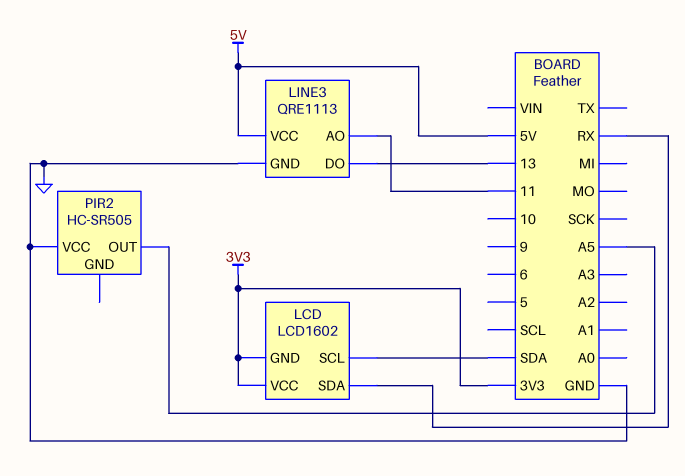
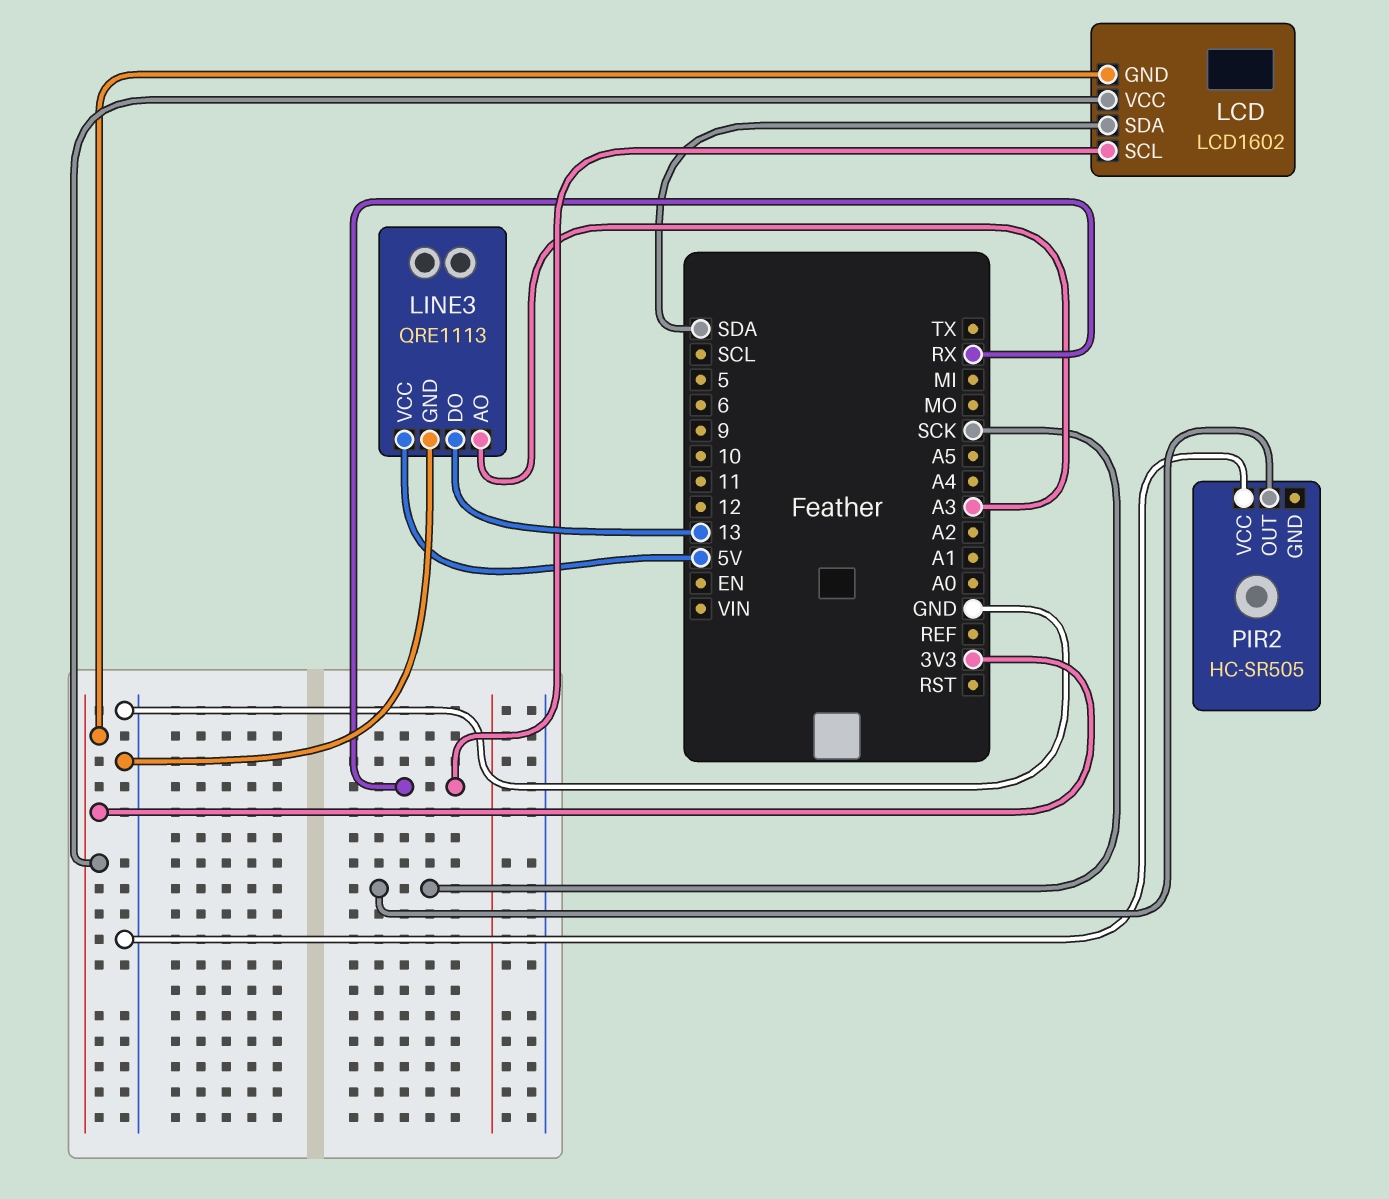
LCD pin SCL: SDA -> RX
LCD pin SDA: RX -> SDA
LINE3 pin AO: 11 -> A3
PIR2 pin OUT: A5 -> SCK

